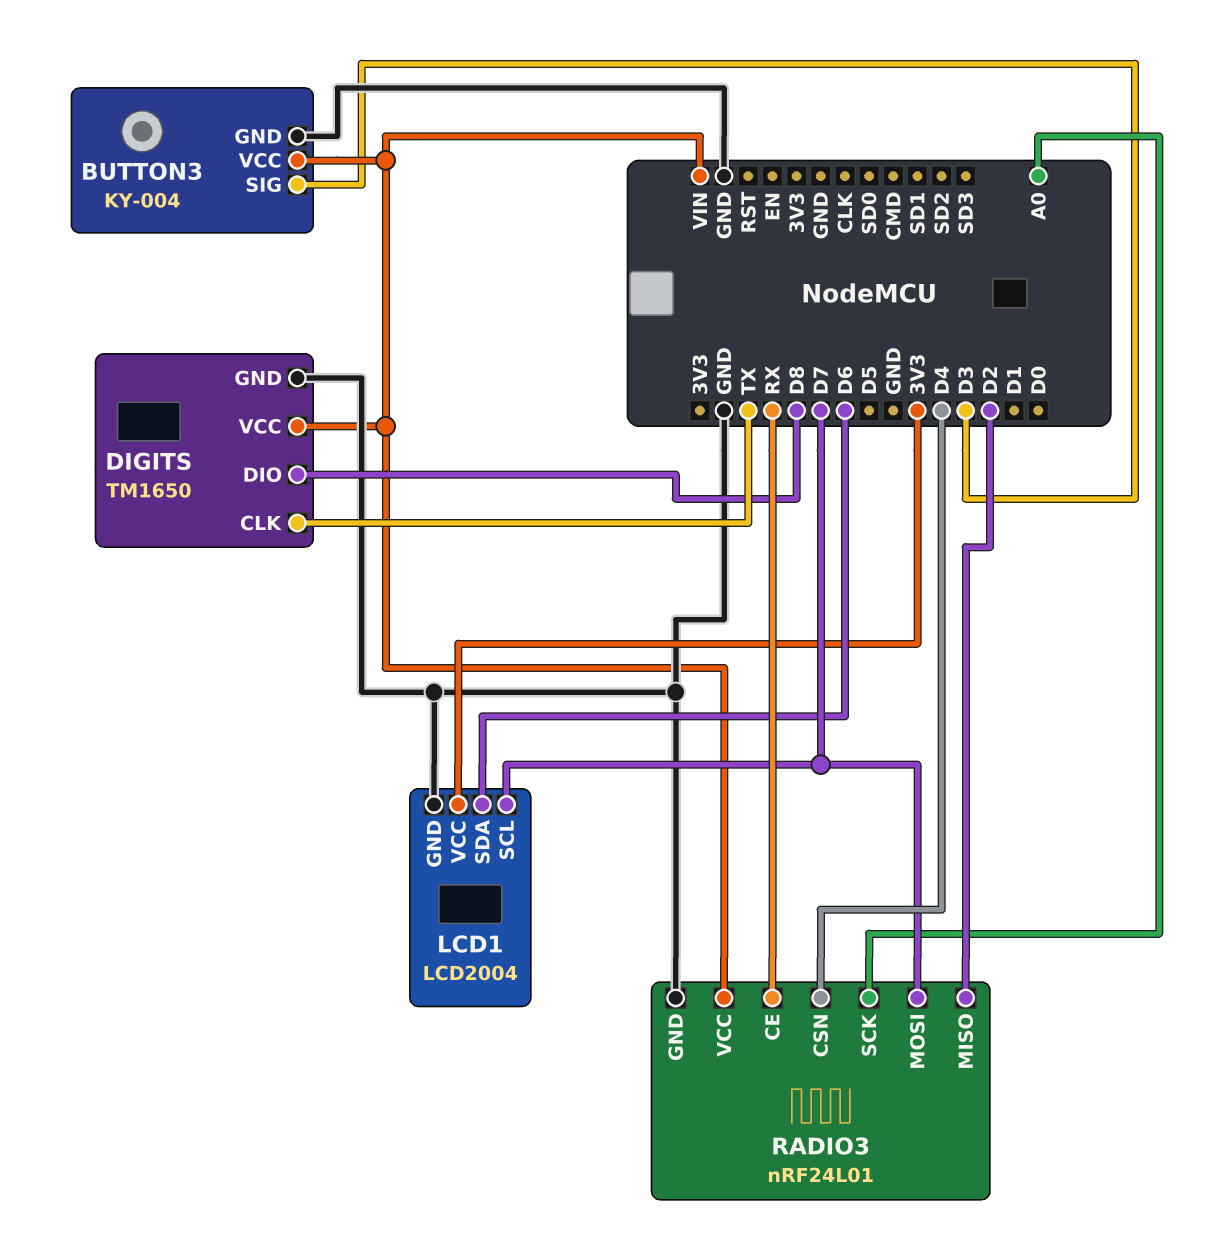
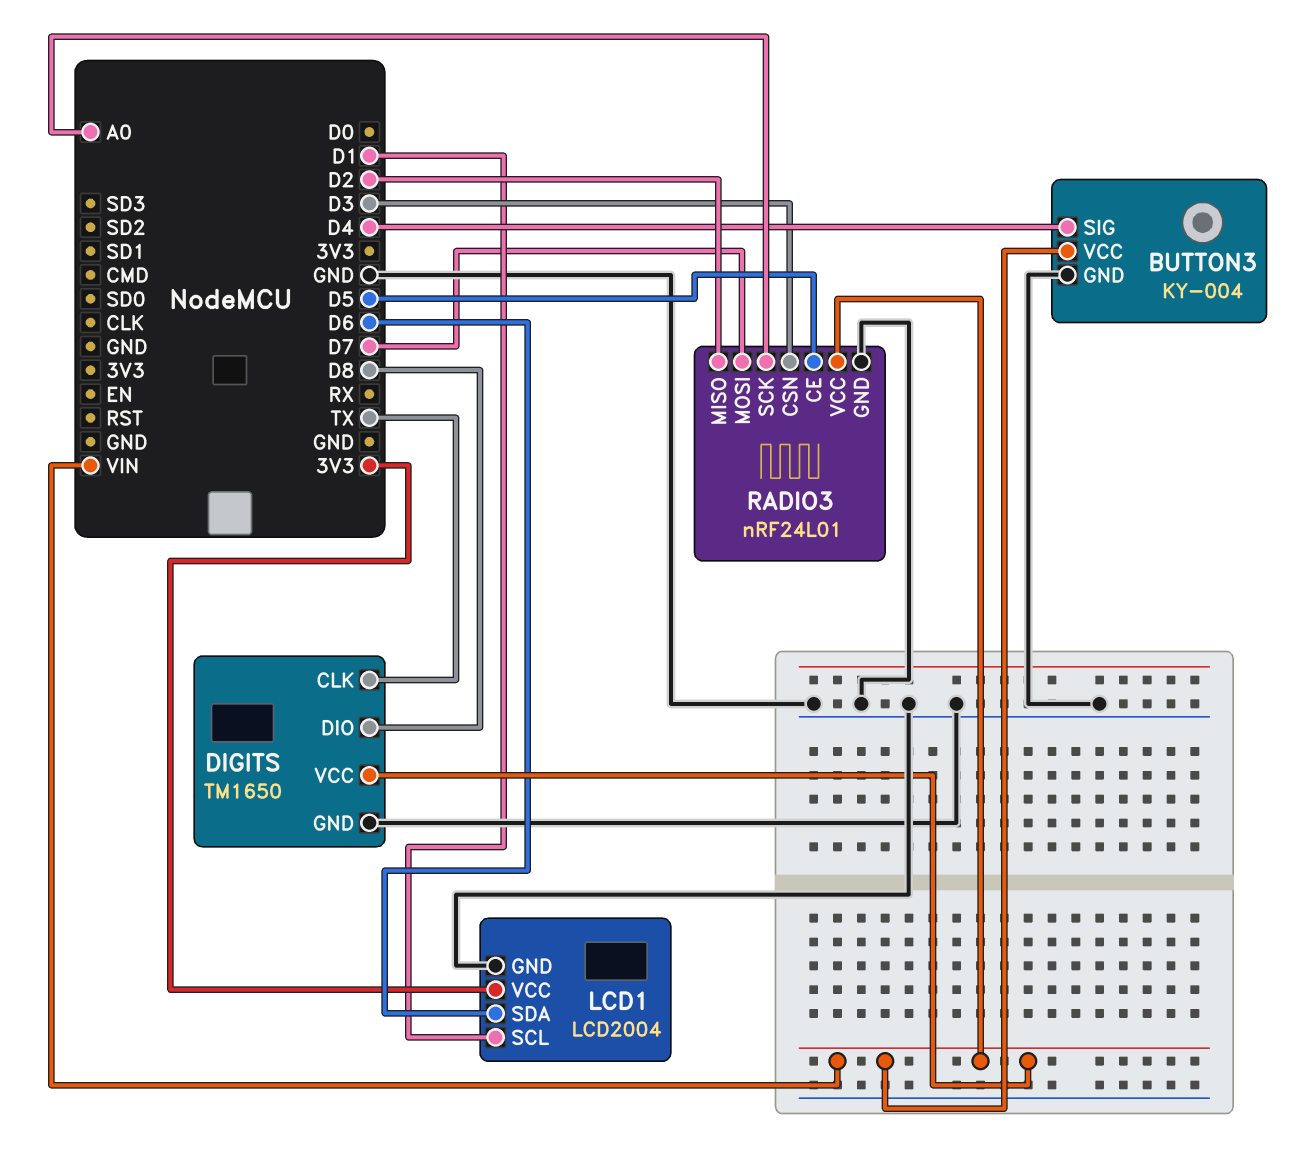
BUTTON3 pin SIG: D3 -> D4
LCD1 pin SCL: D7 -> D1
RADIO3 pin CE: RX -> D5
RADIO3 pin CSN: D4 -> D3

